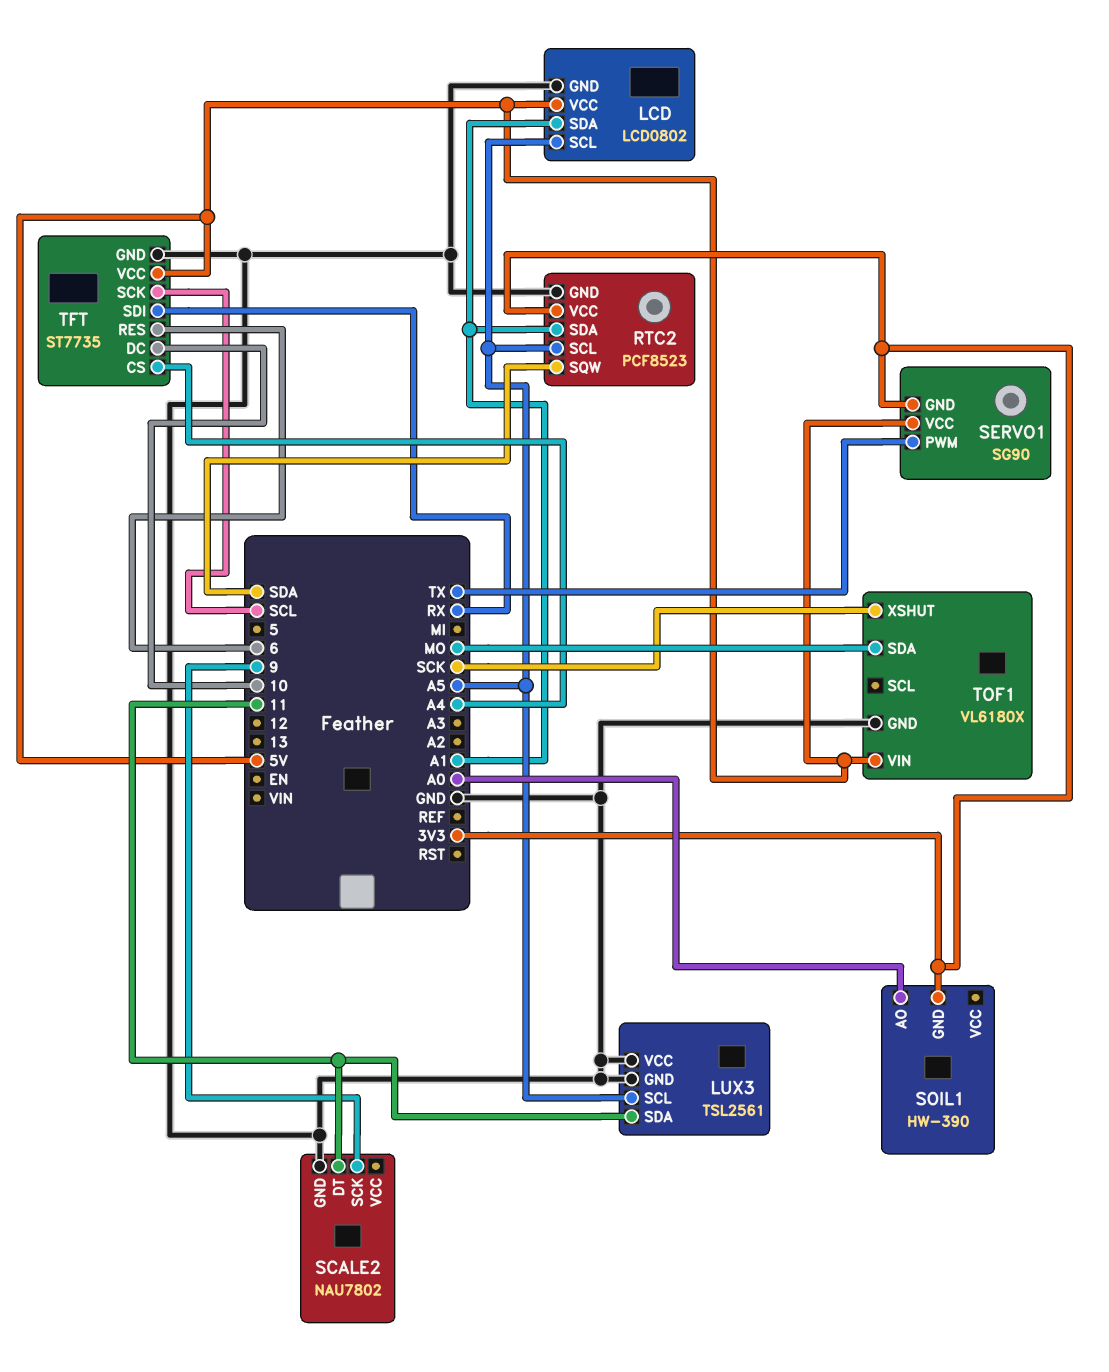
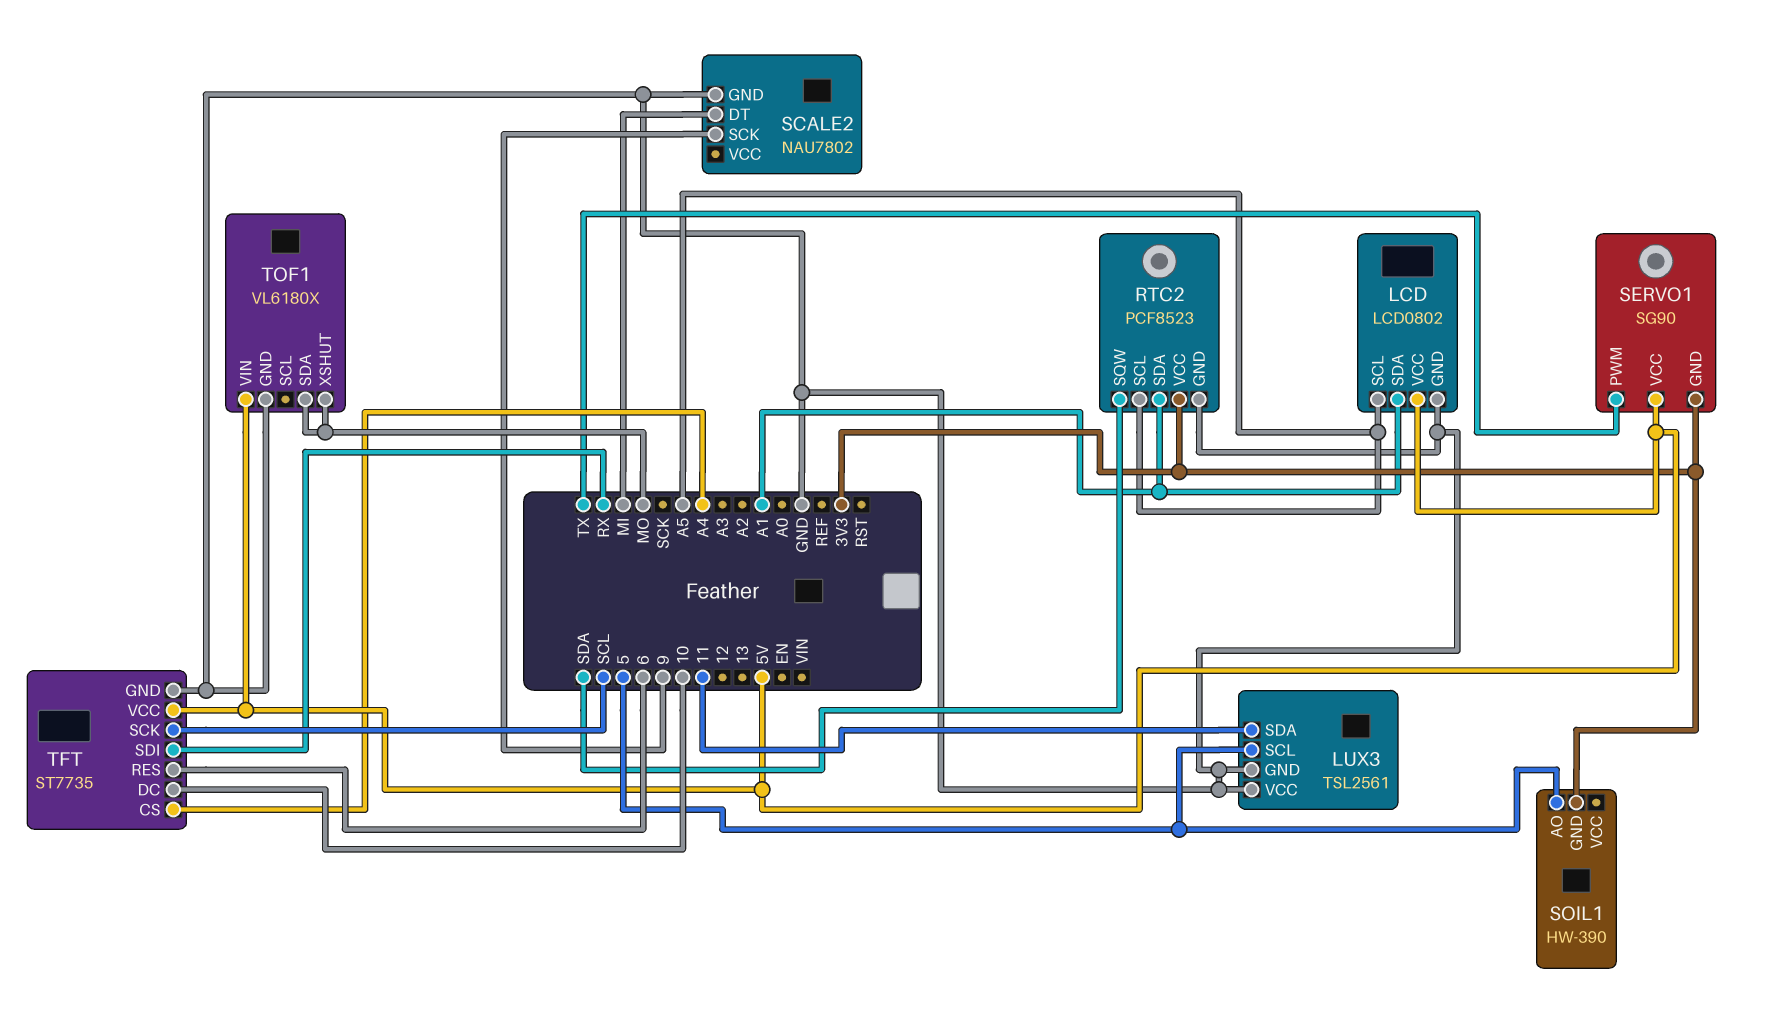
LUX3 pin SCL: A5 -> 5
SCALE2 pin DT: 11 -> MI
SOIL1 pin AO: A0 -> 5
TOF1 pin XSHUT: SCK -> MO

